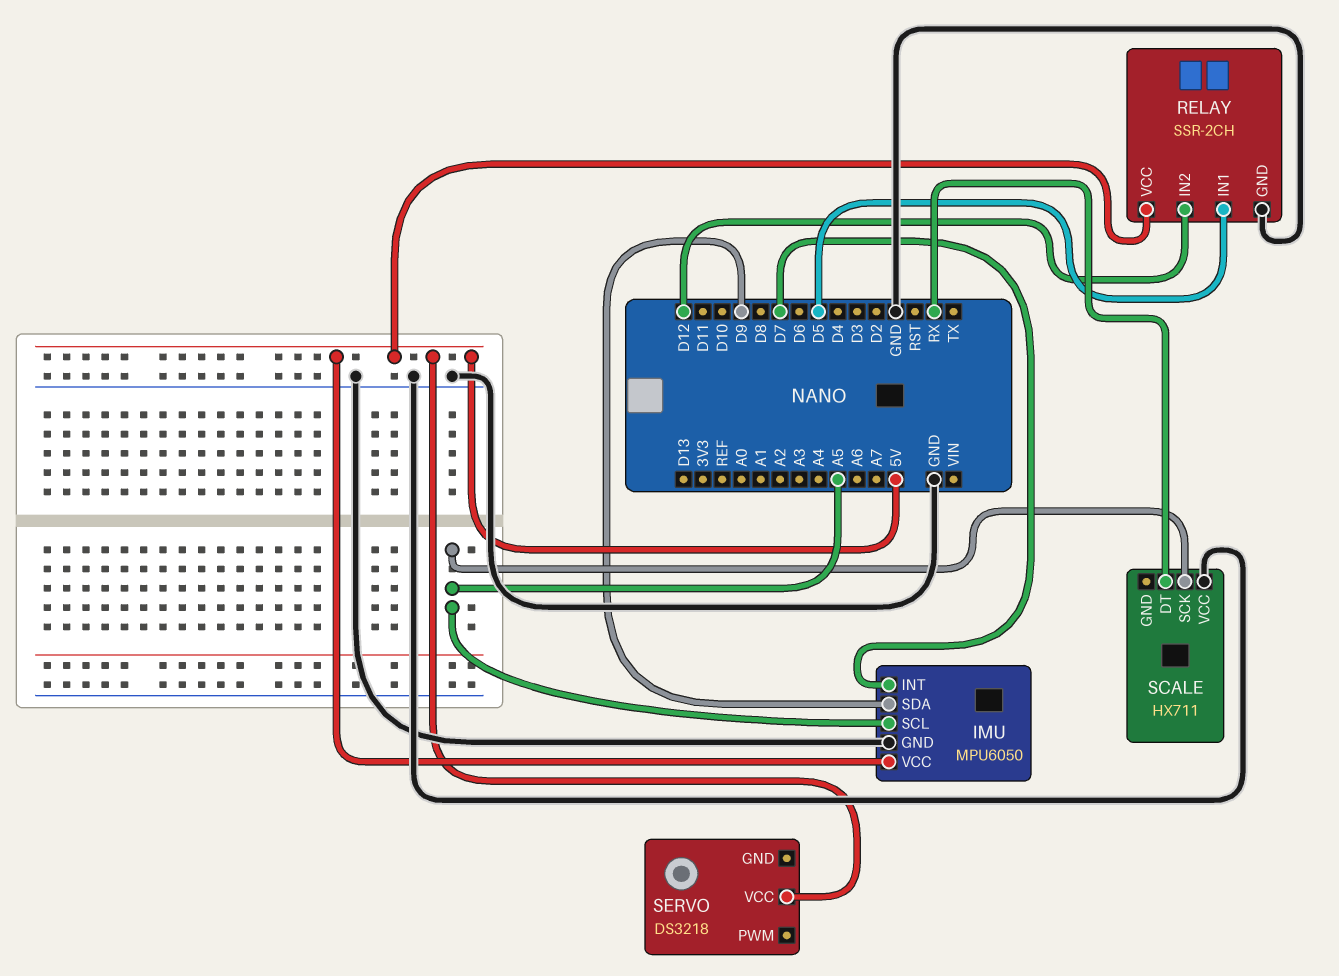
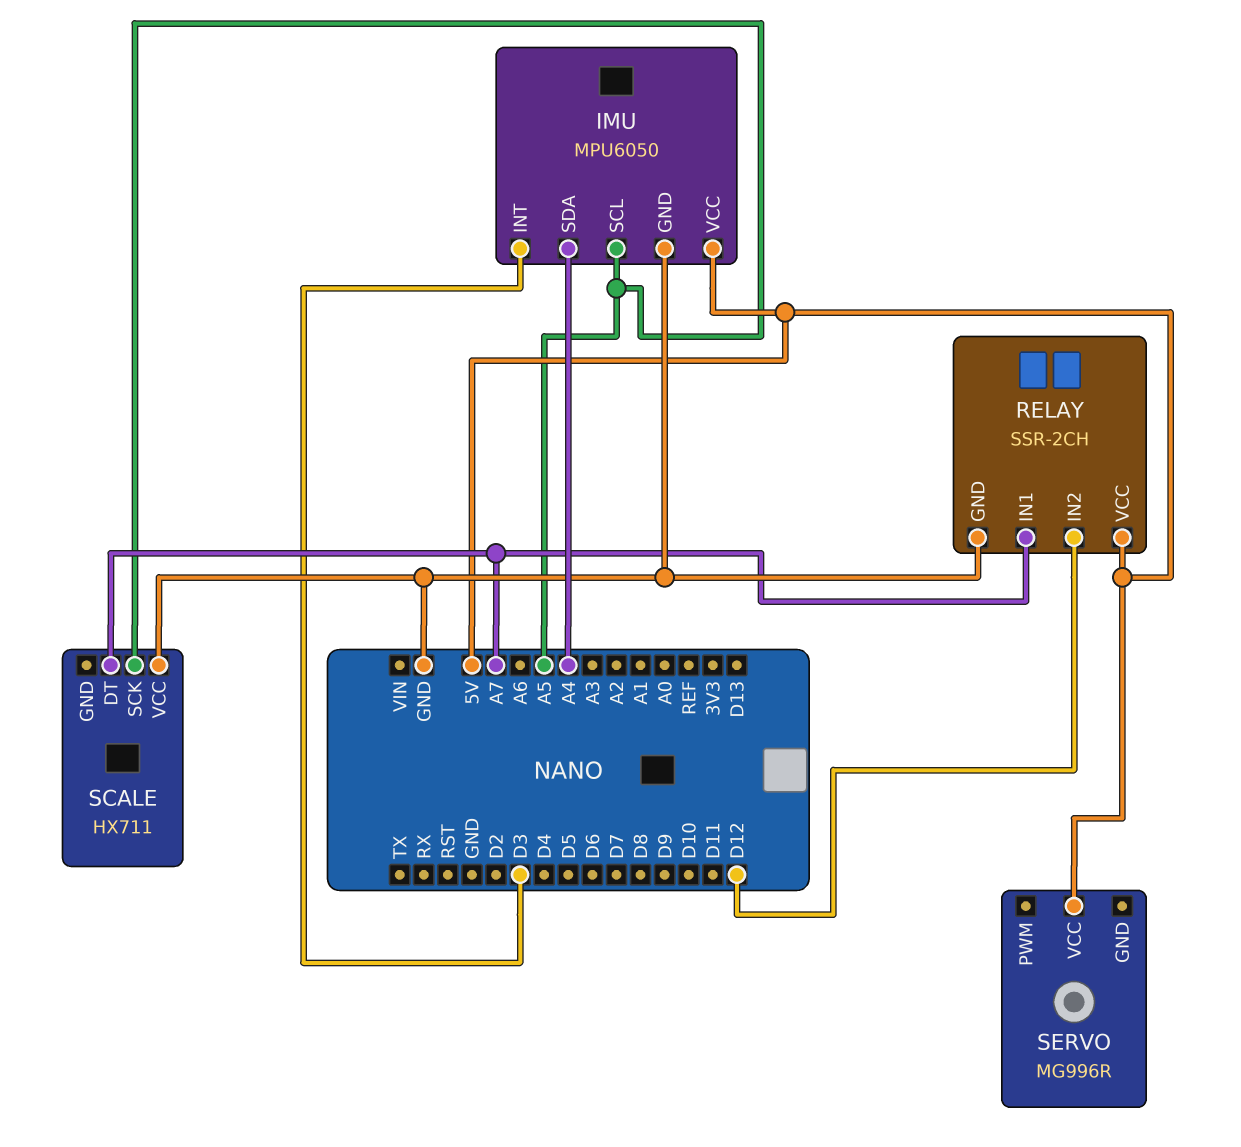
IMU pin INT: D7 -> D3
IMU pin SDA: D9 -> A4
RELAY pin IN1: D5 -> A7
SCALE pin DT: RX -> A7
SERVO: DS3218 -> MG996R

